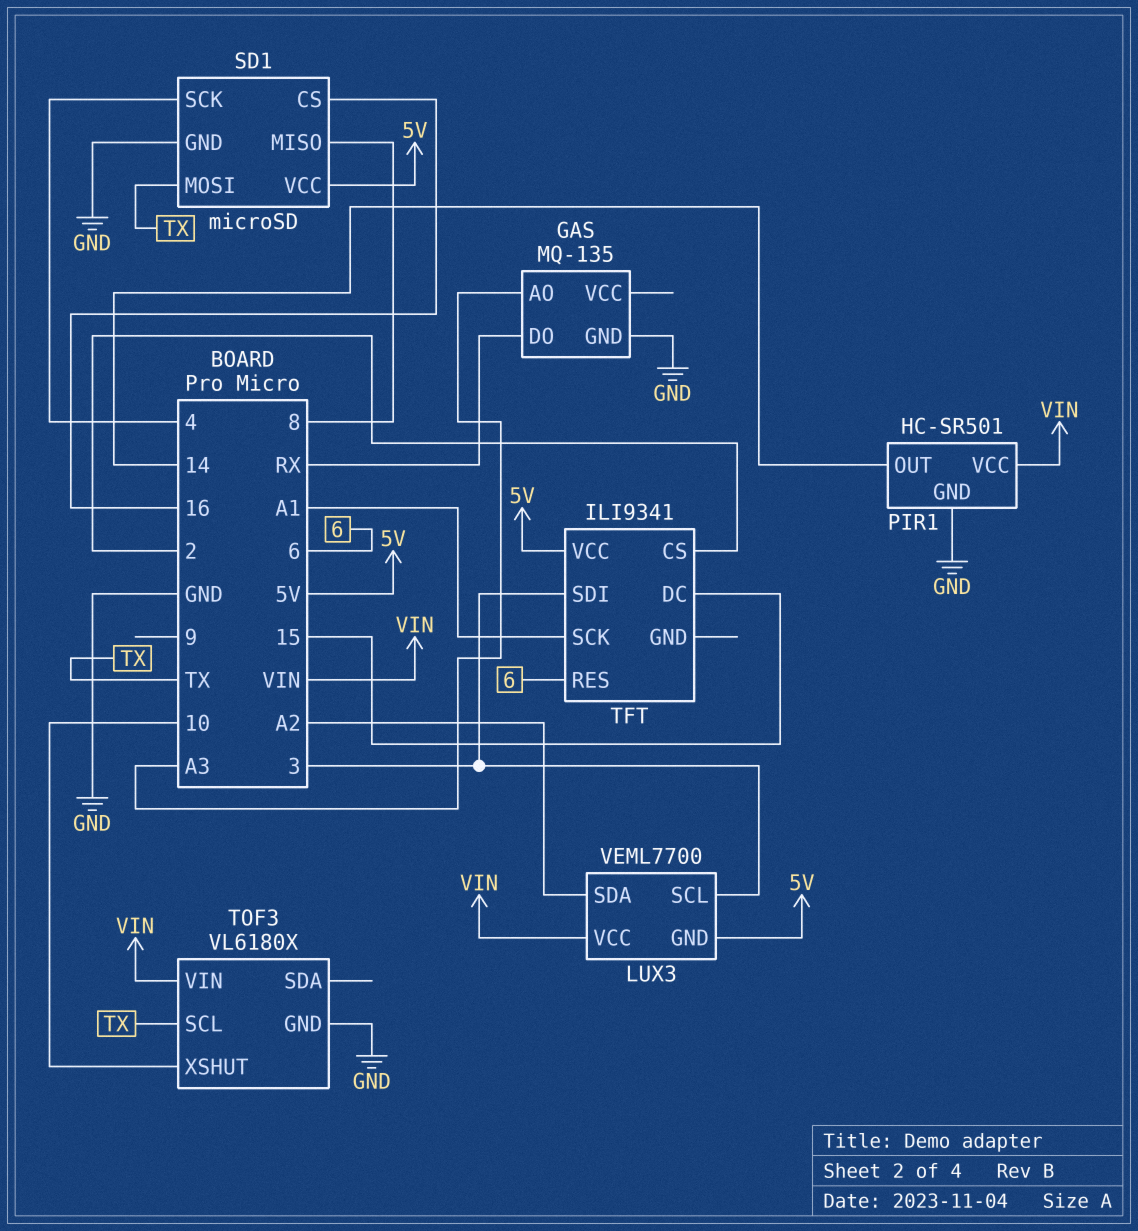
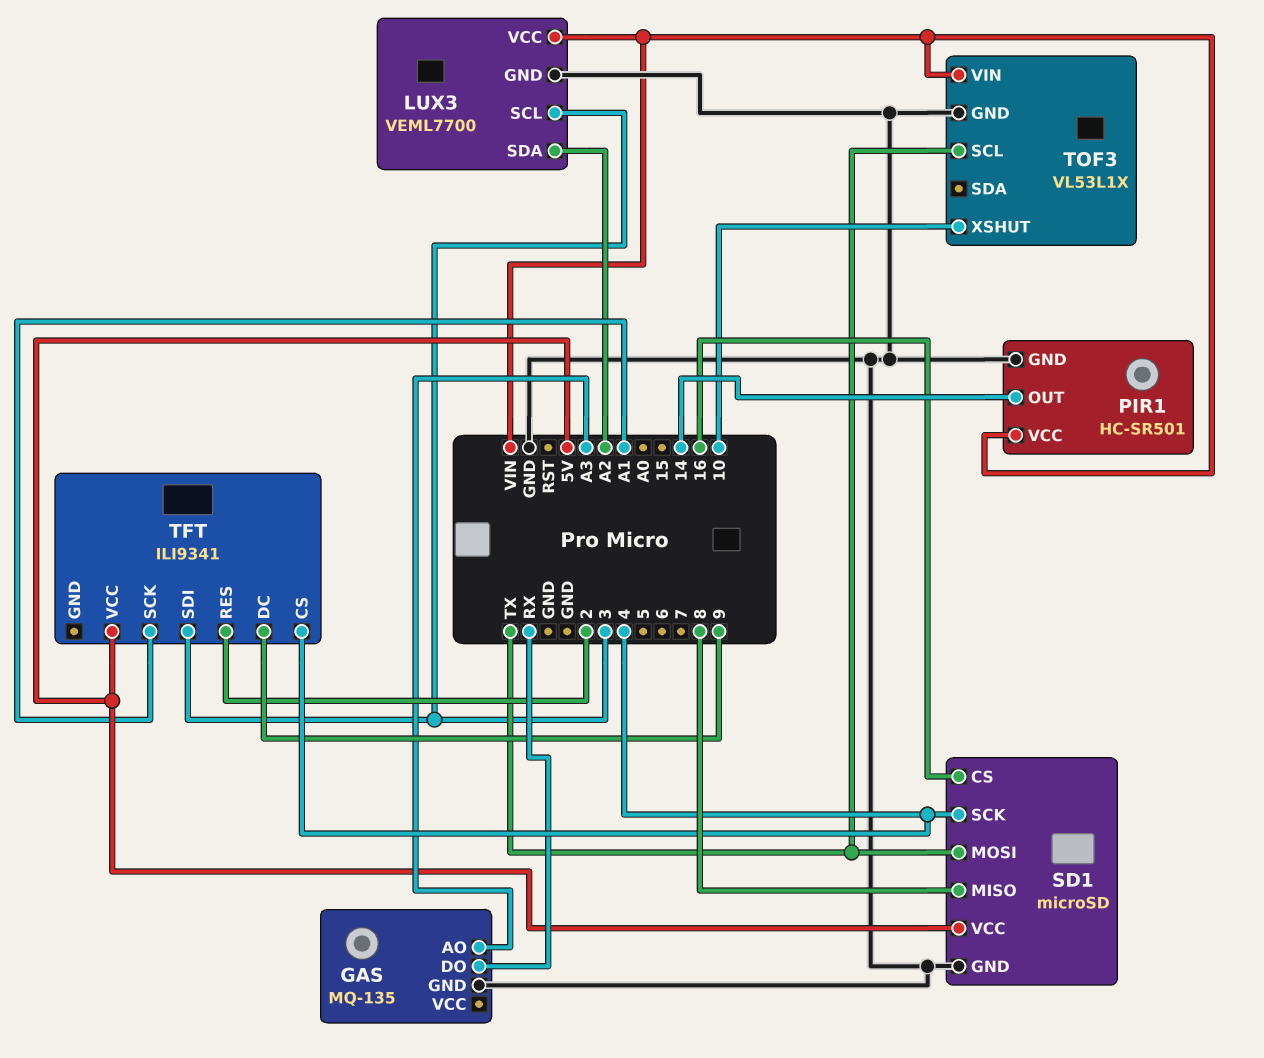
LUX3 pin GND: 5V -> GND
TFT pin CS: 2 -> 4
TFT pin DC: 15 -> 9
TFT pin RES: 6 -> 2
TOF3: VL6180X -> VL53L1X

